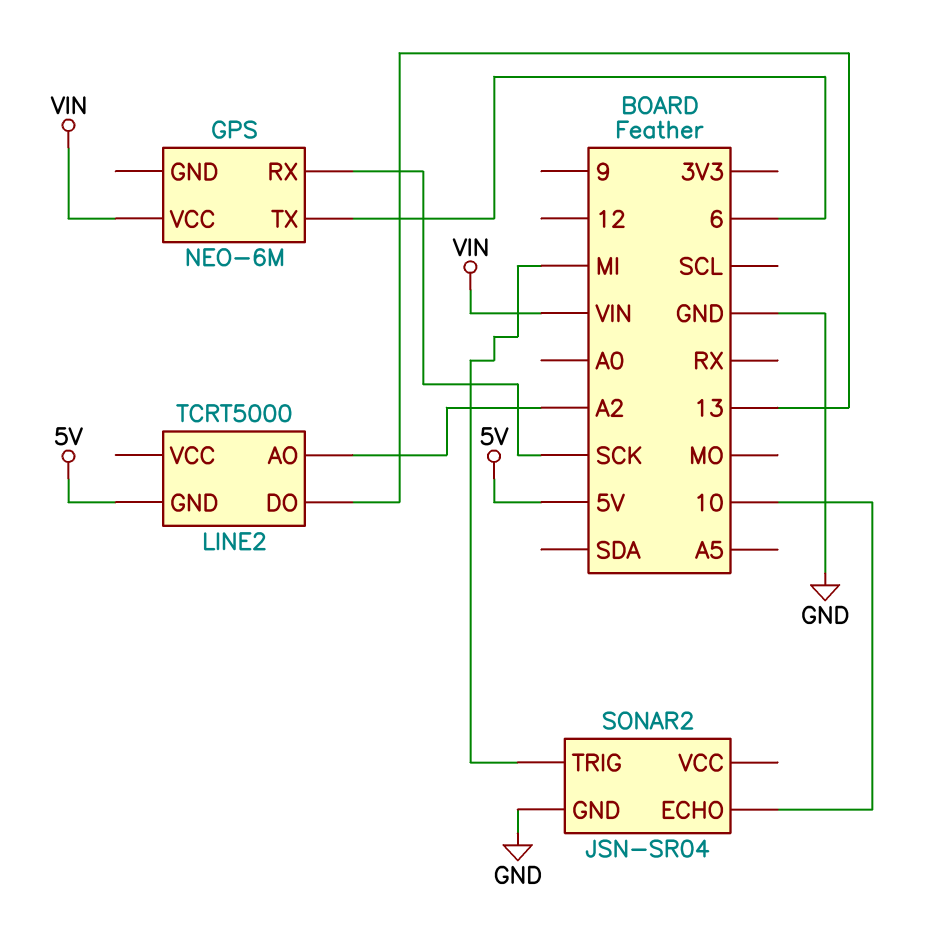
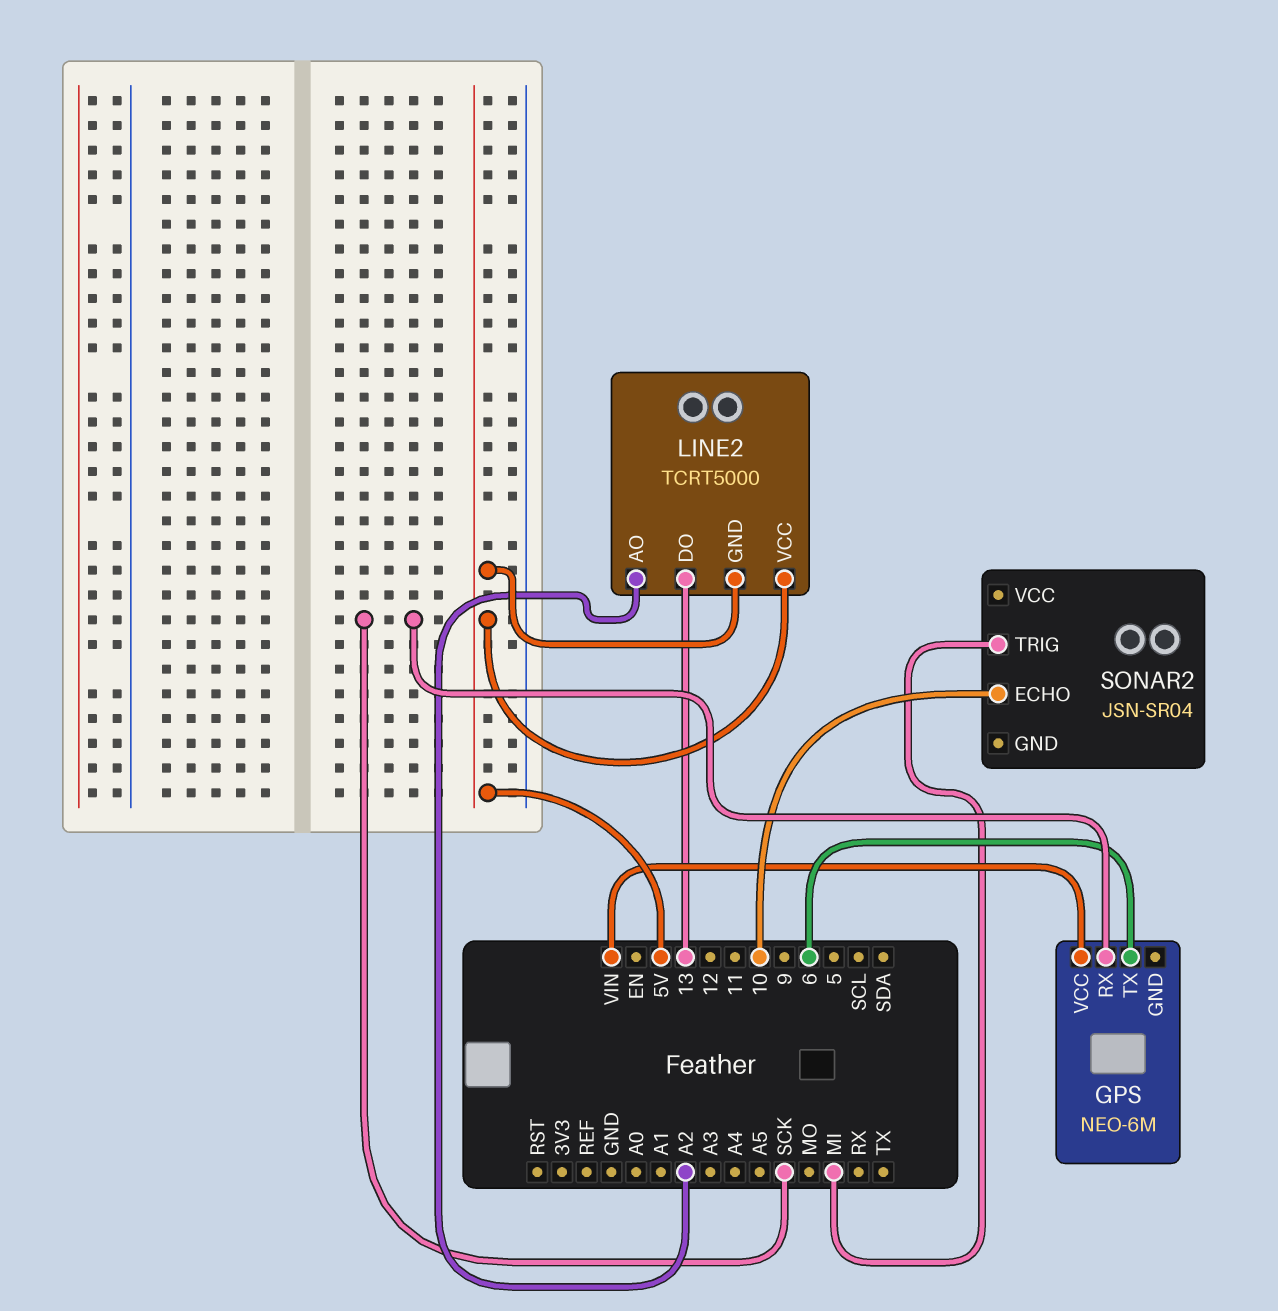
LINE2 pin VCC: none -> 5V
SONAR2 pin GND: GND -> none

